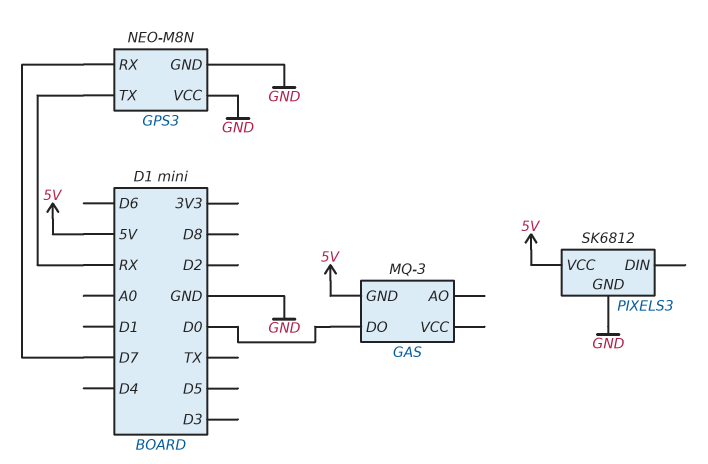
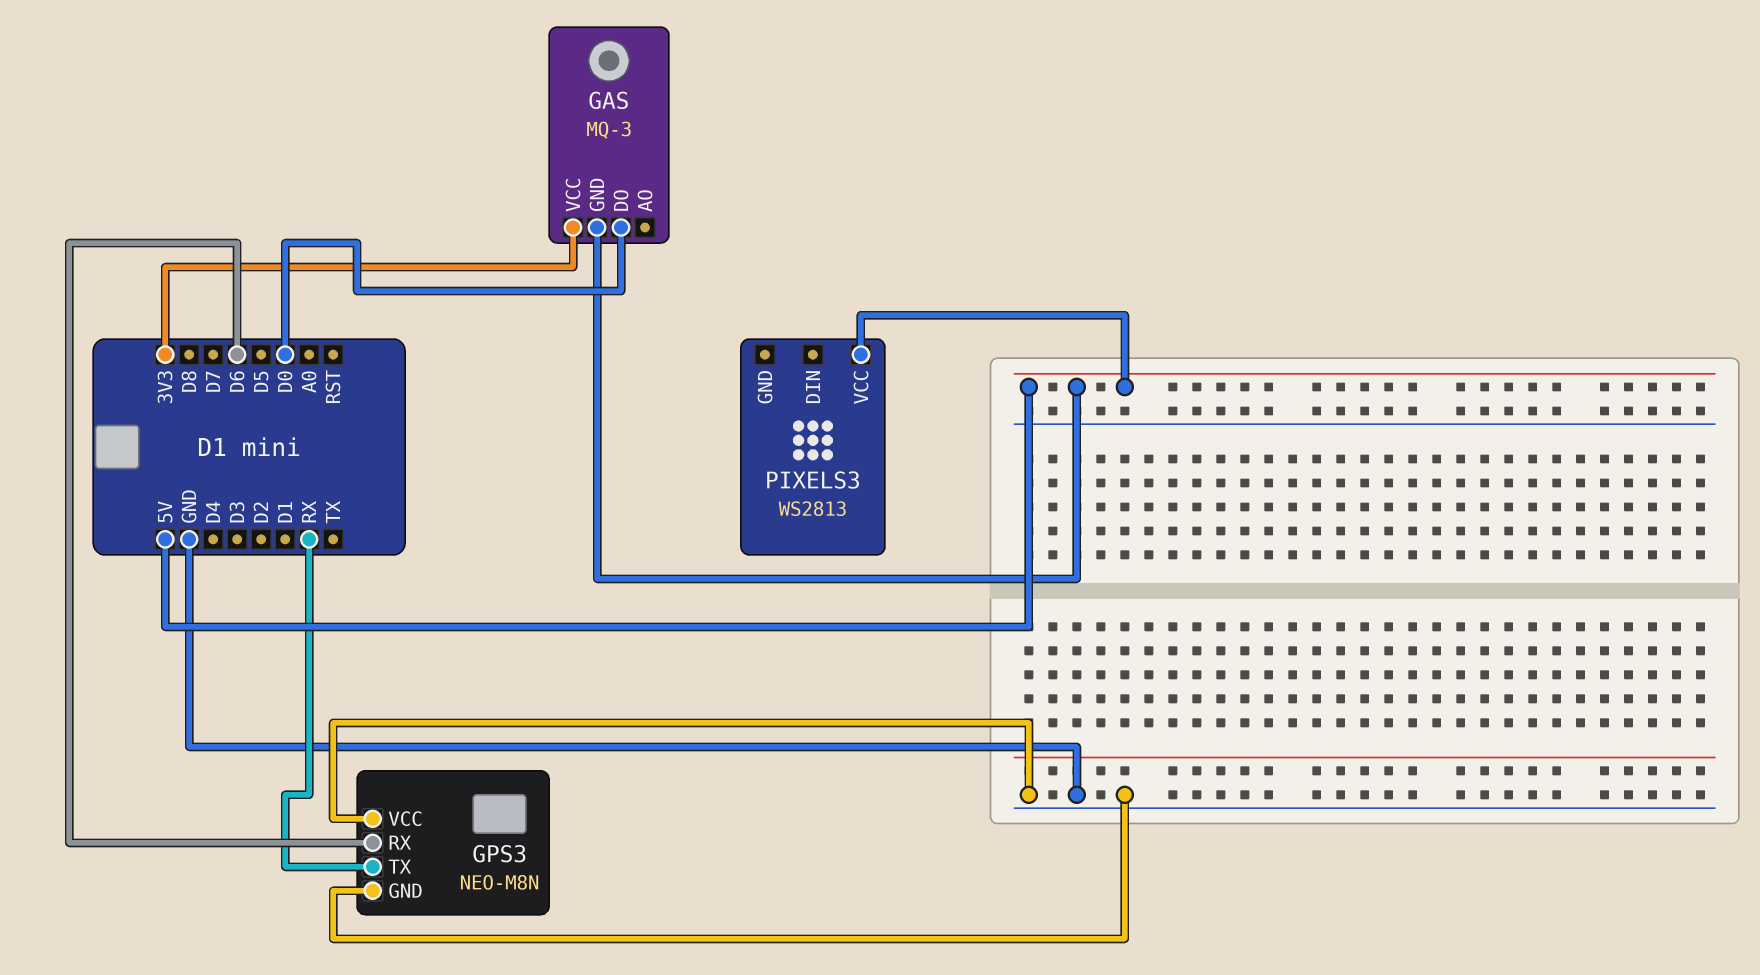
GAS pin VCC: none -> 3V3
GPS3 pin RX: D7 -> D6
PIXELS3: SK6812 -> WS2813
PIXELS3 pin GND: GND -> none

